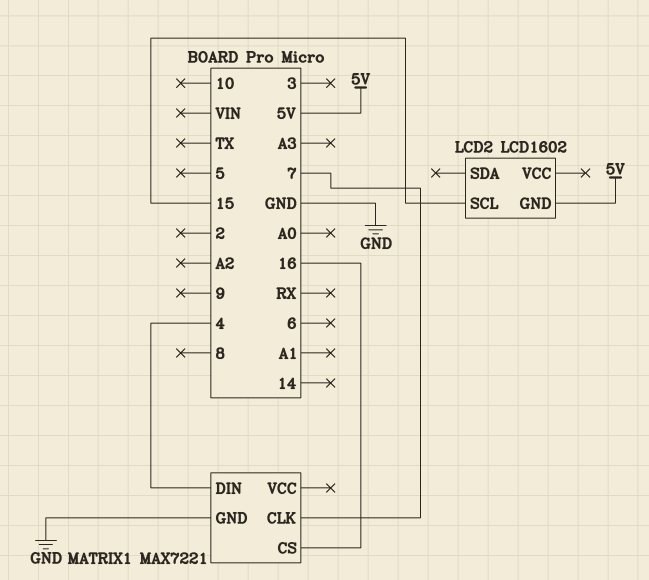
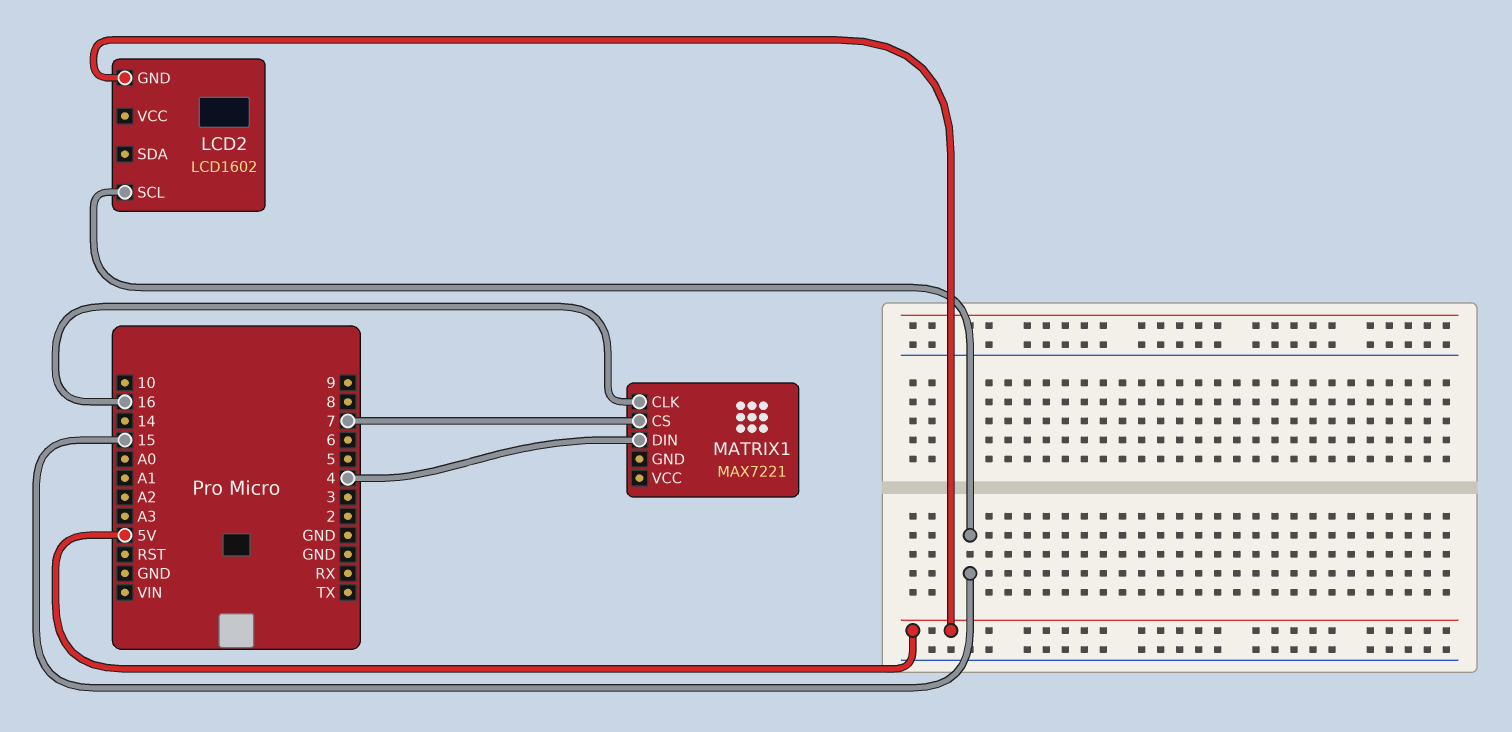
MATRIX1 pin CLK: 7 -> 16
MATRIX1 pin CS: 16 -> 7
MATRIX1 pin GND: GND -> none

